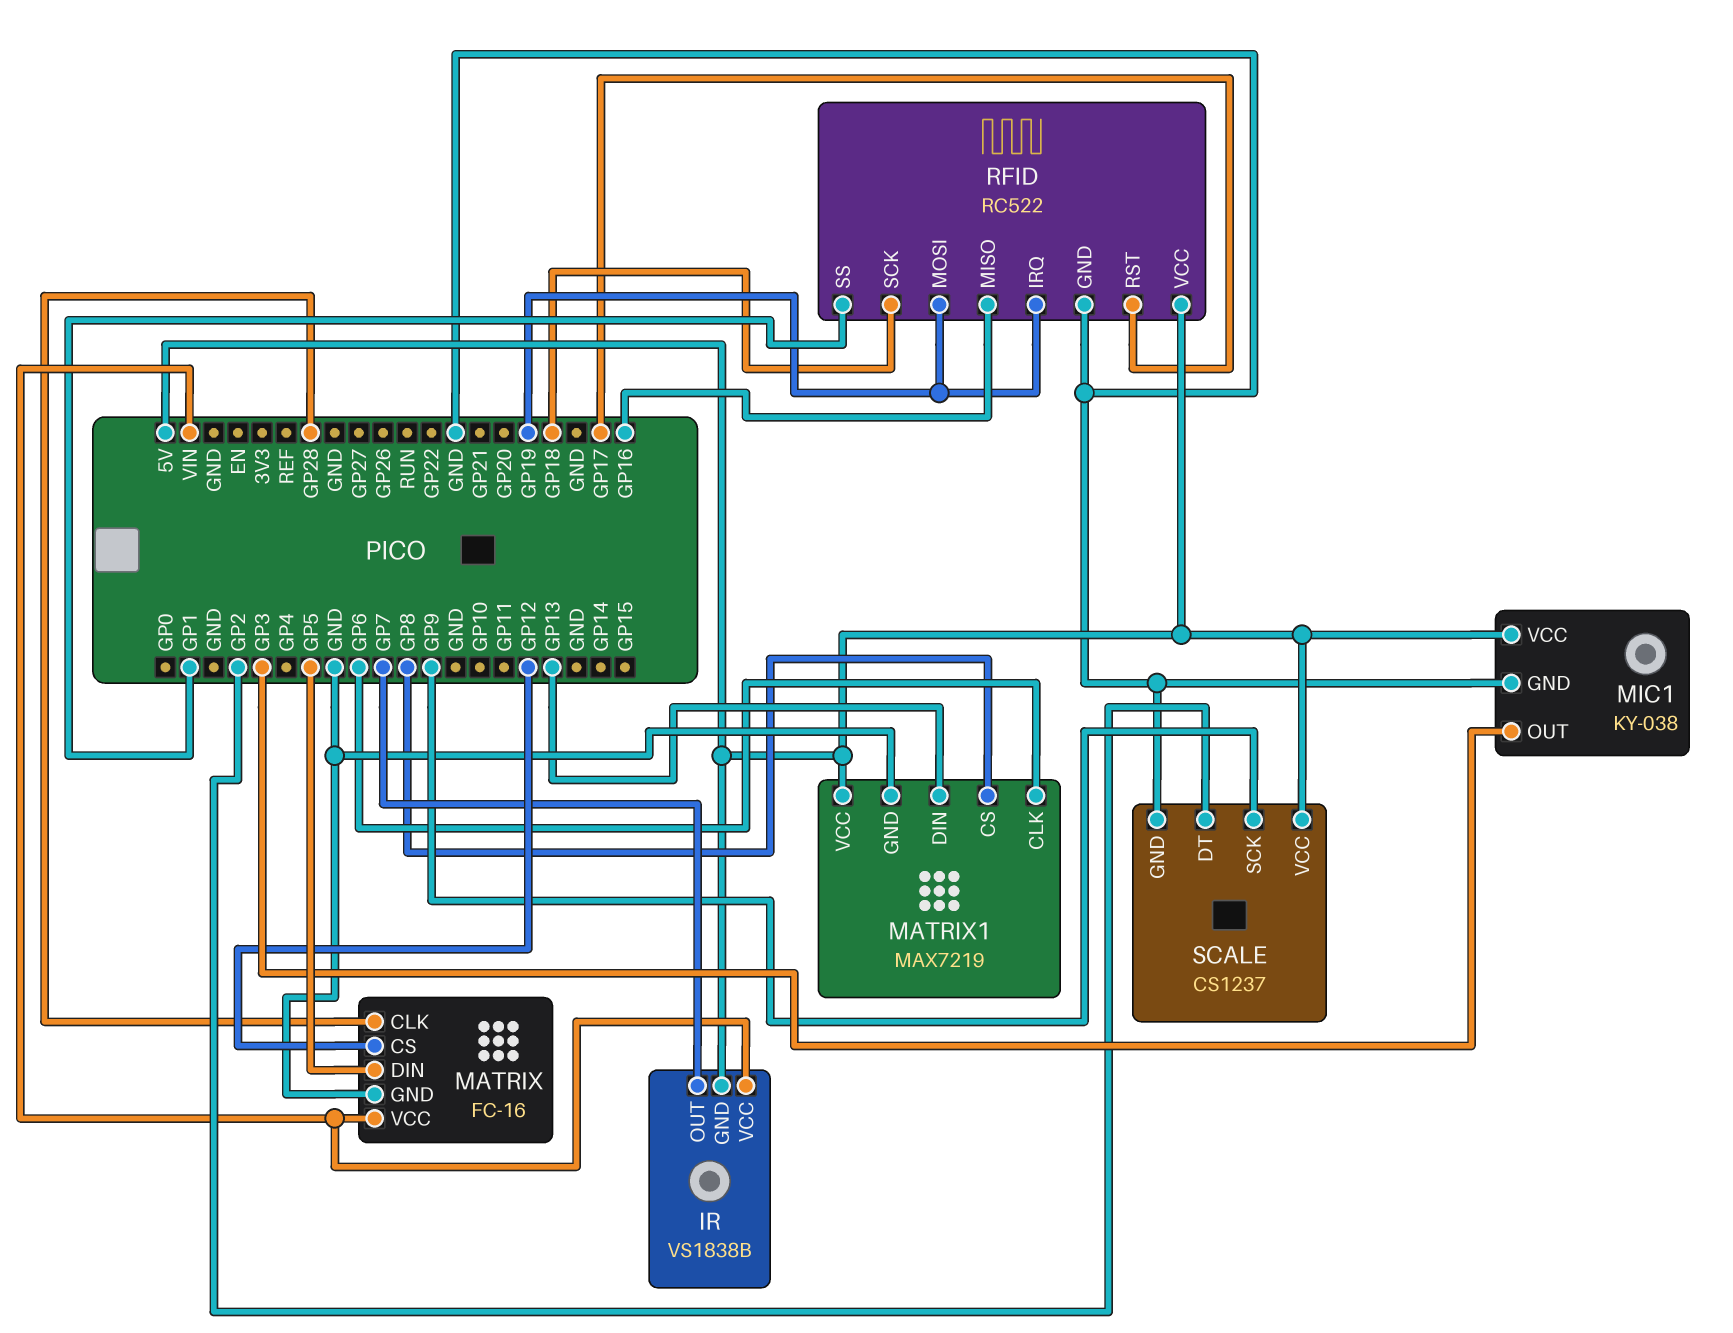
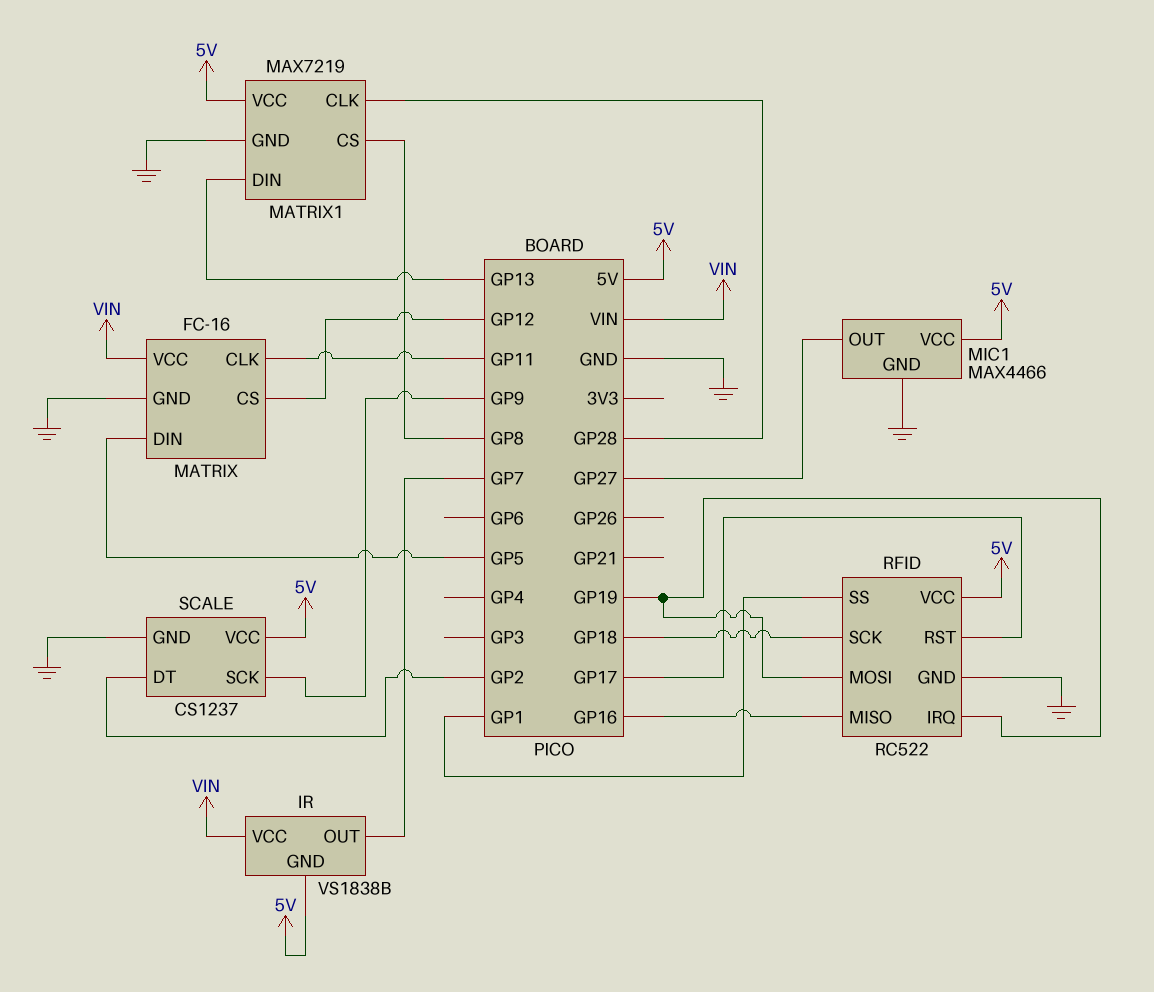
MATRIX pin CLK: GP28 -> GP11
MATRIX1 pin CLK: GP6 -> GP28
MIC1: KY-038 -> MAX4466
MIC1 pin OUT: GP3 -> GP27

